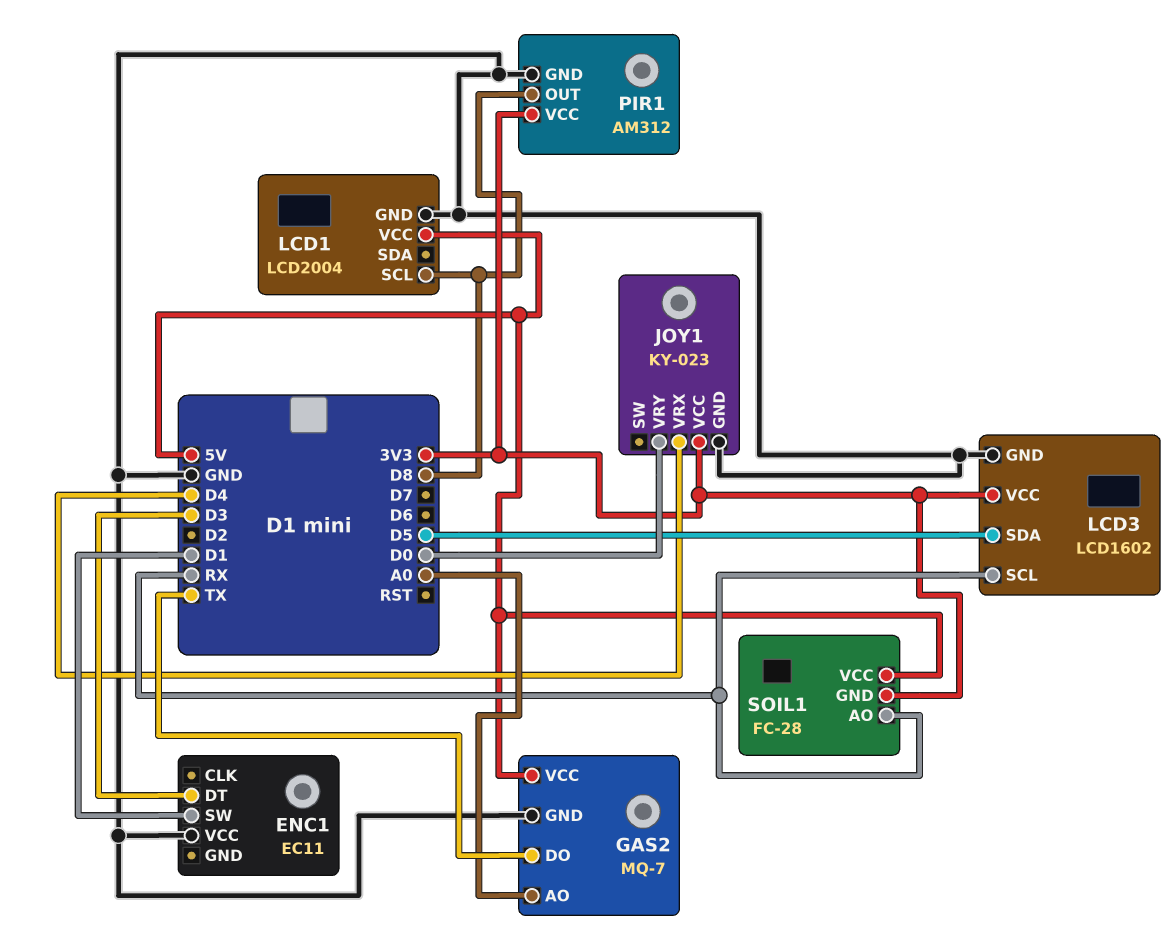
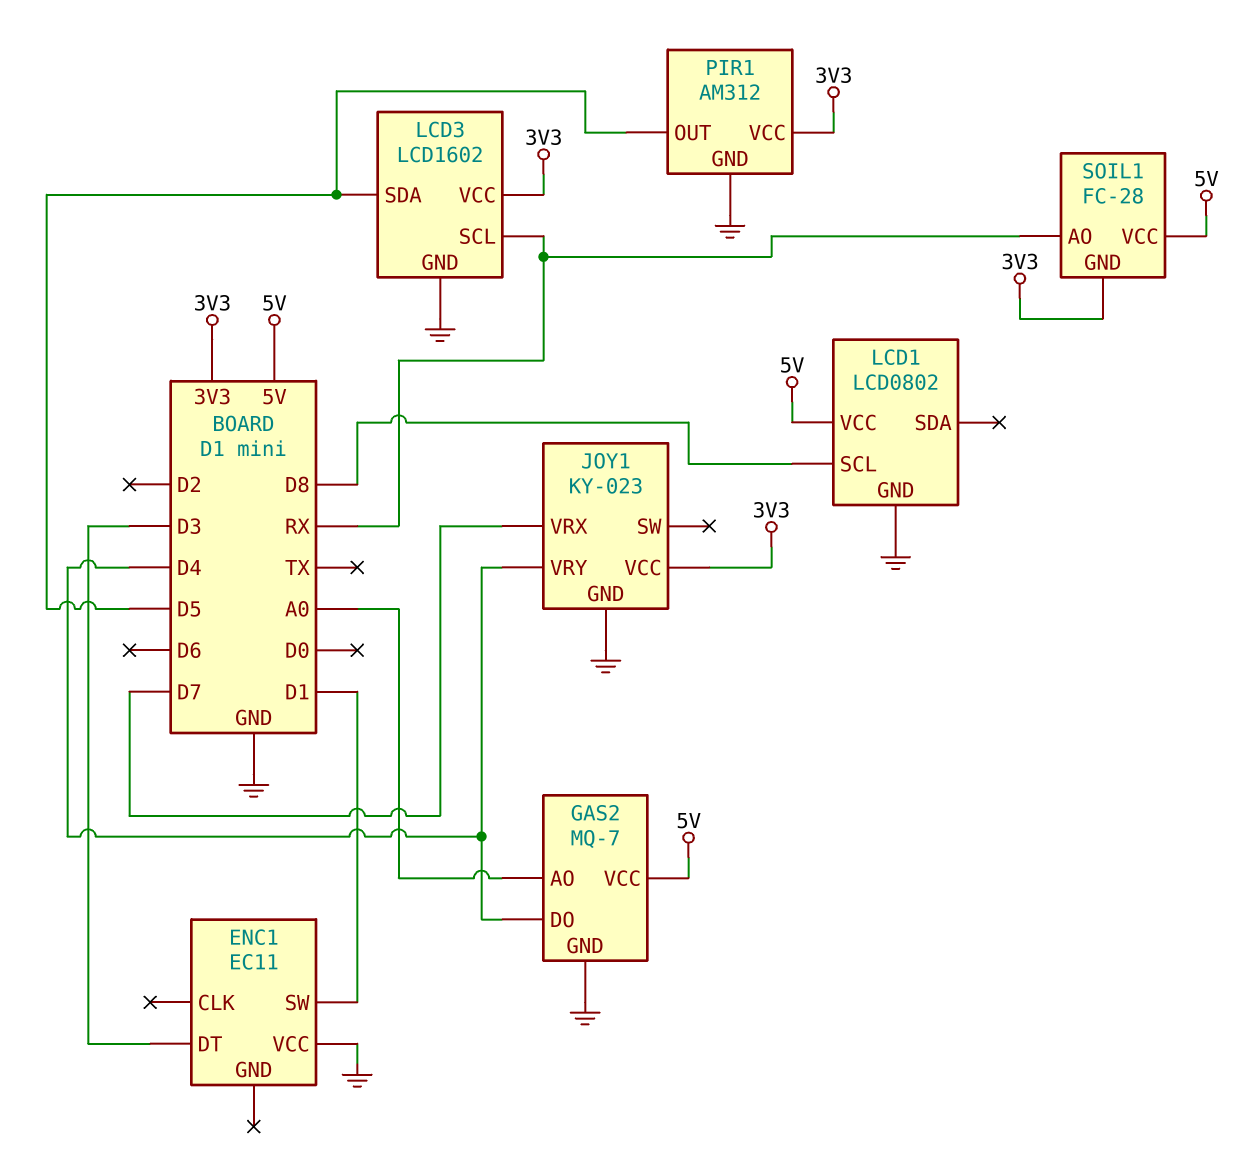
GAS2 pin DO: TX -> D4
JOY1 pin VRX: D4 -> D7
JOY1 pin VRY: D0 -> D4
LCD1: LCD2004 -> LCD0802
PIR1 pin OUT: D8 -> D5

